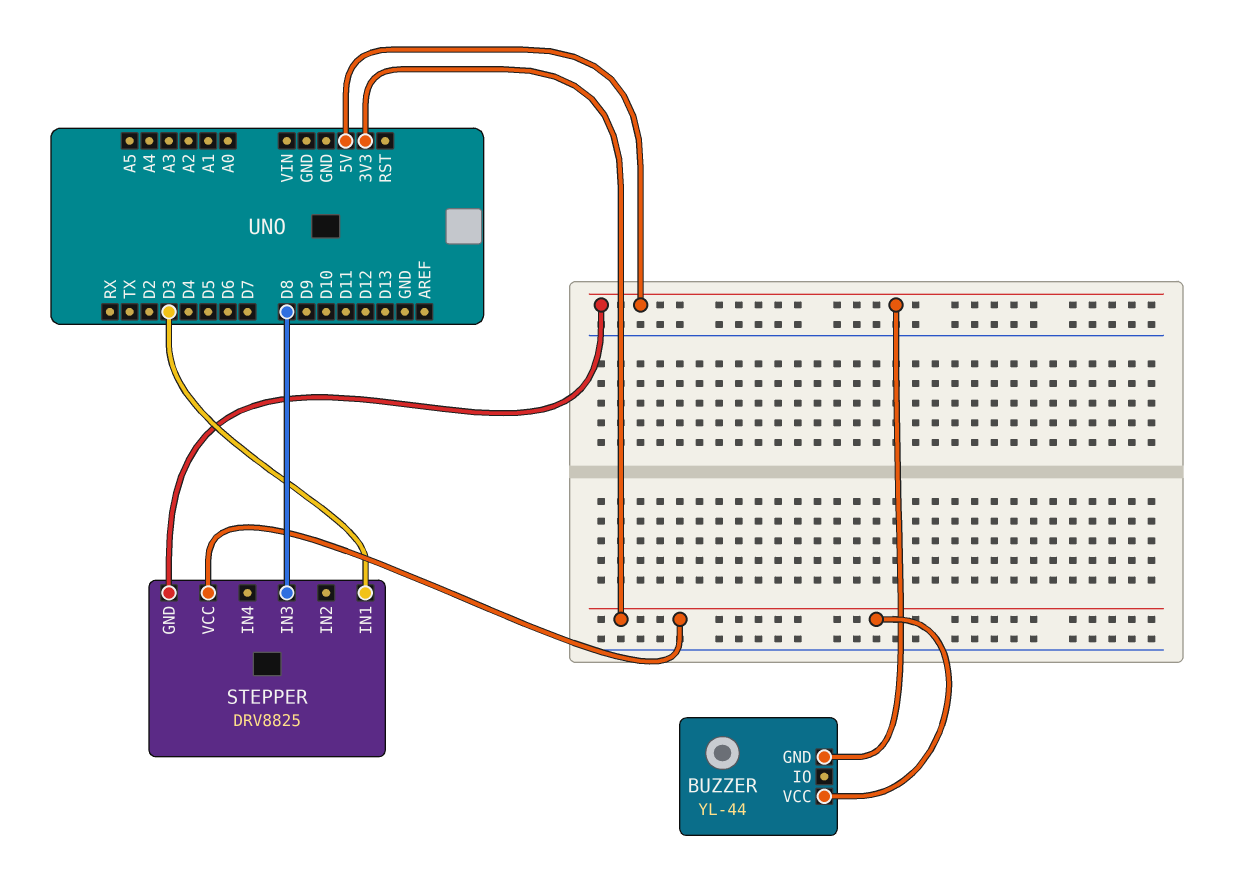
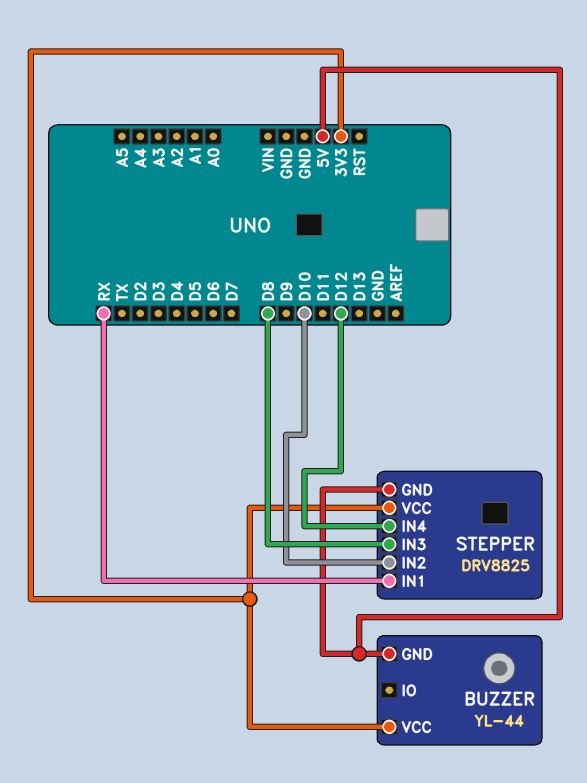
STEPPER pin IN1: D3 -> RX
STEPPER pin IN2: none -> D10
STEPPER pin IN4: none -> D12

